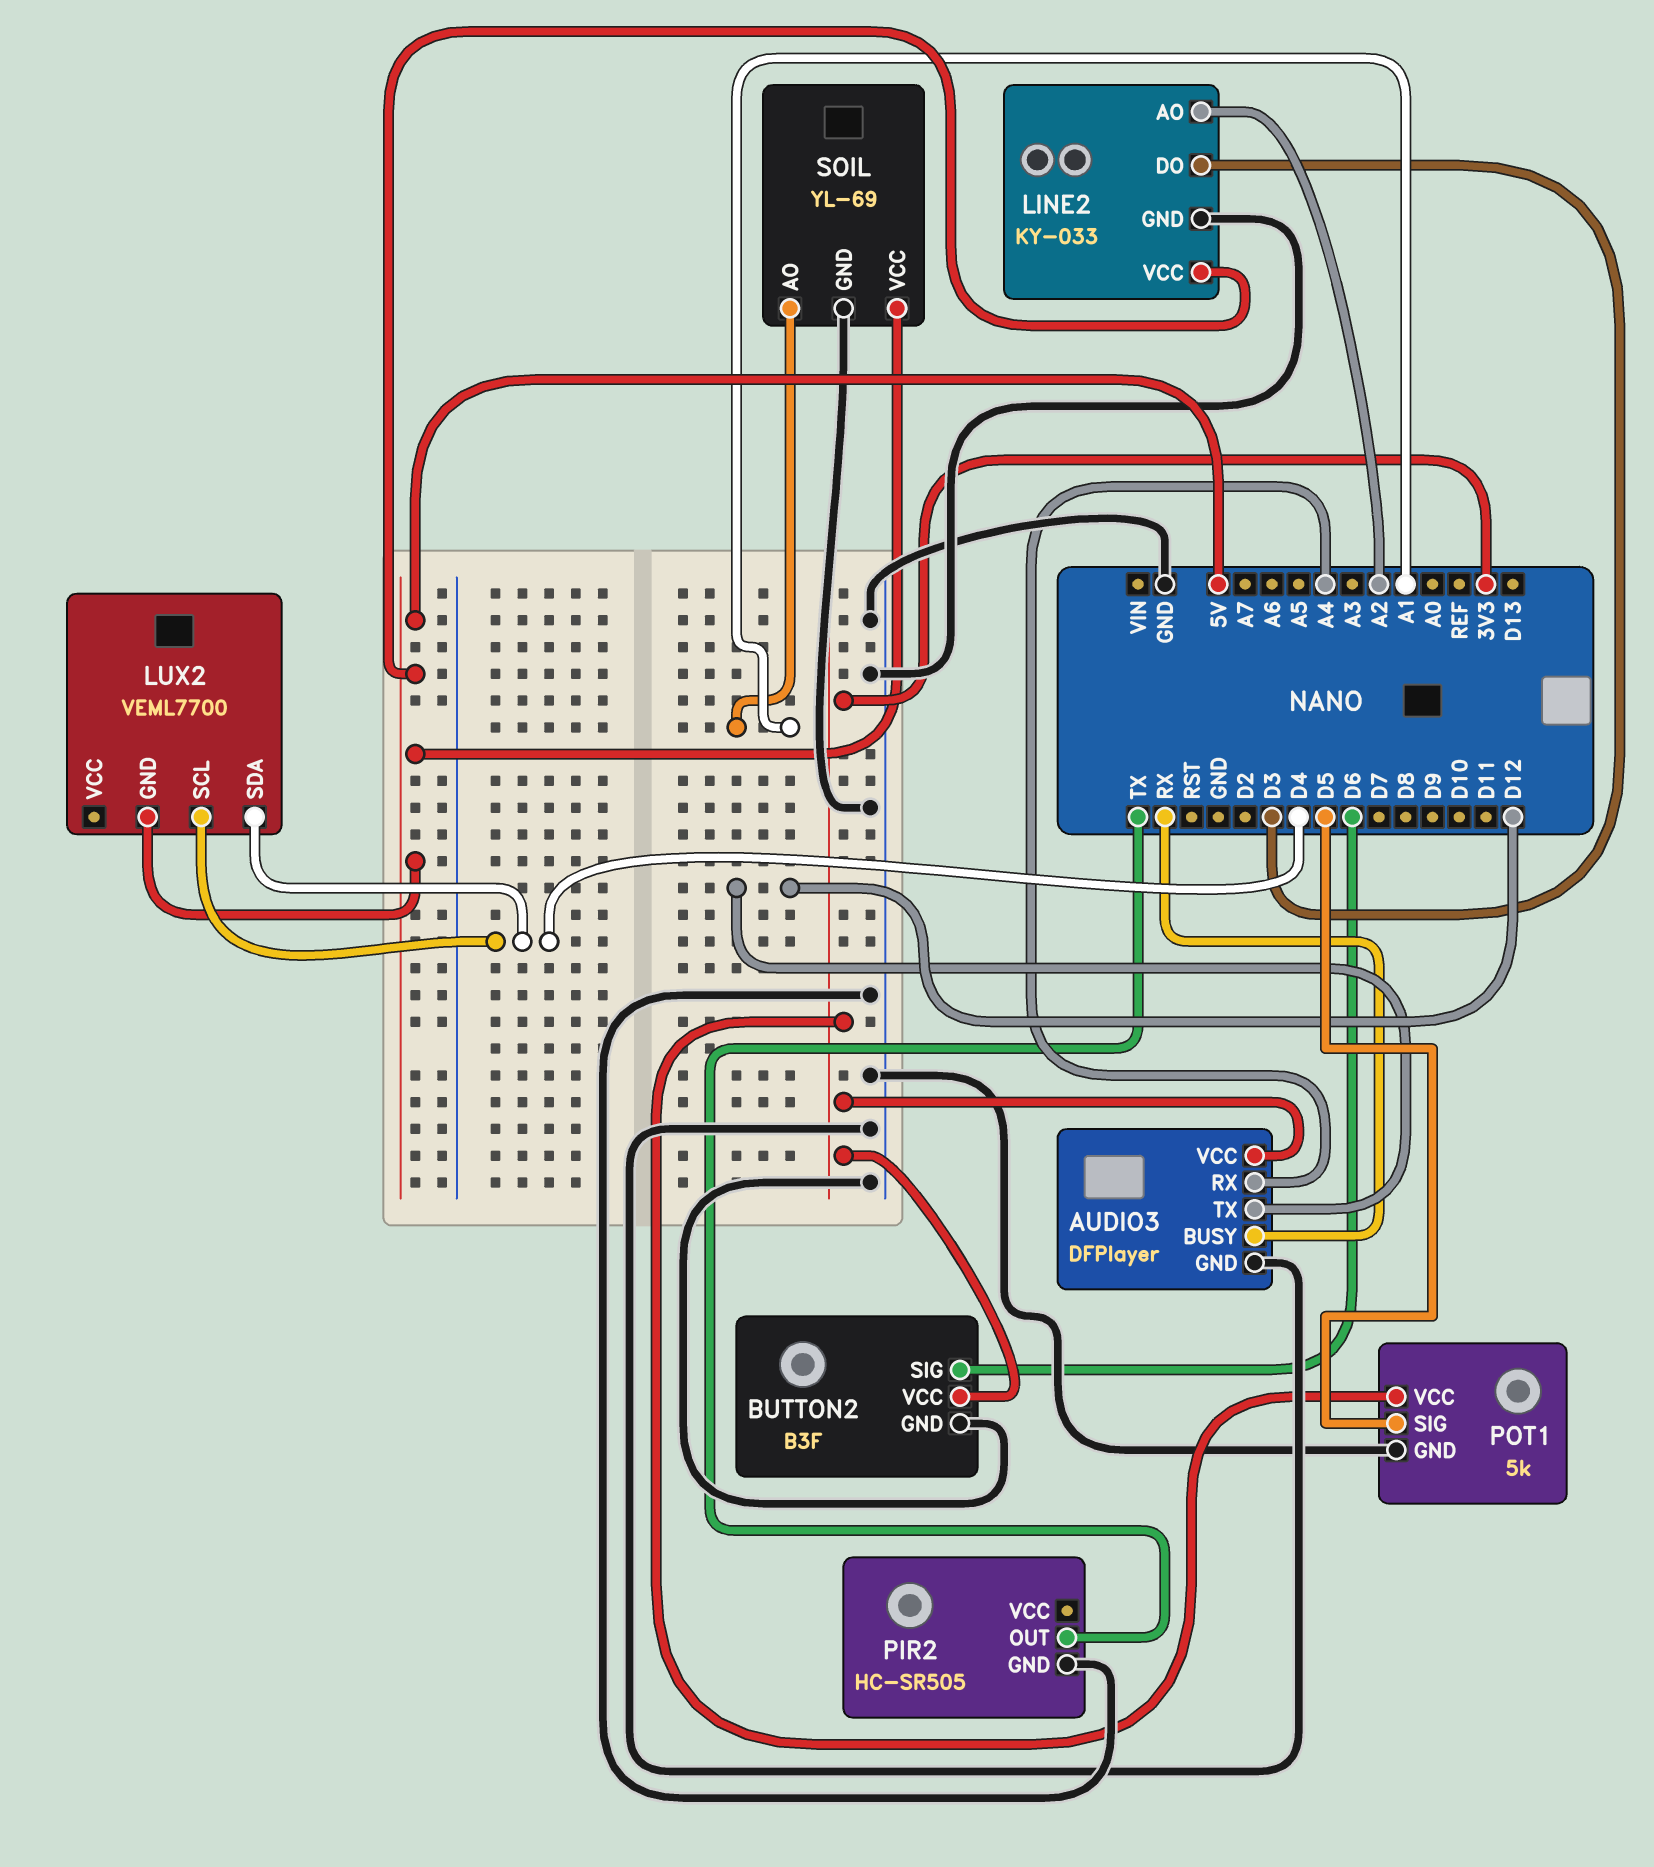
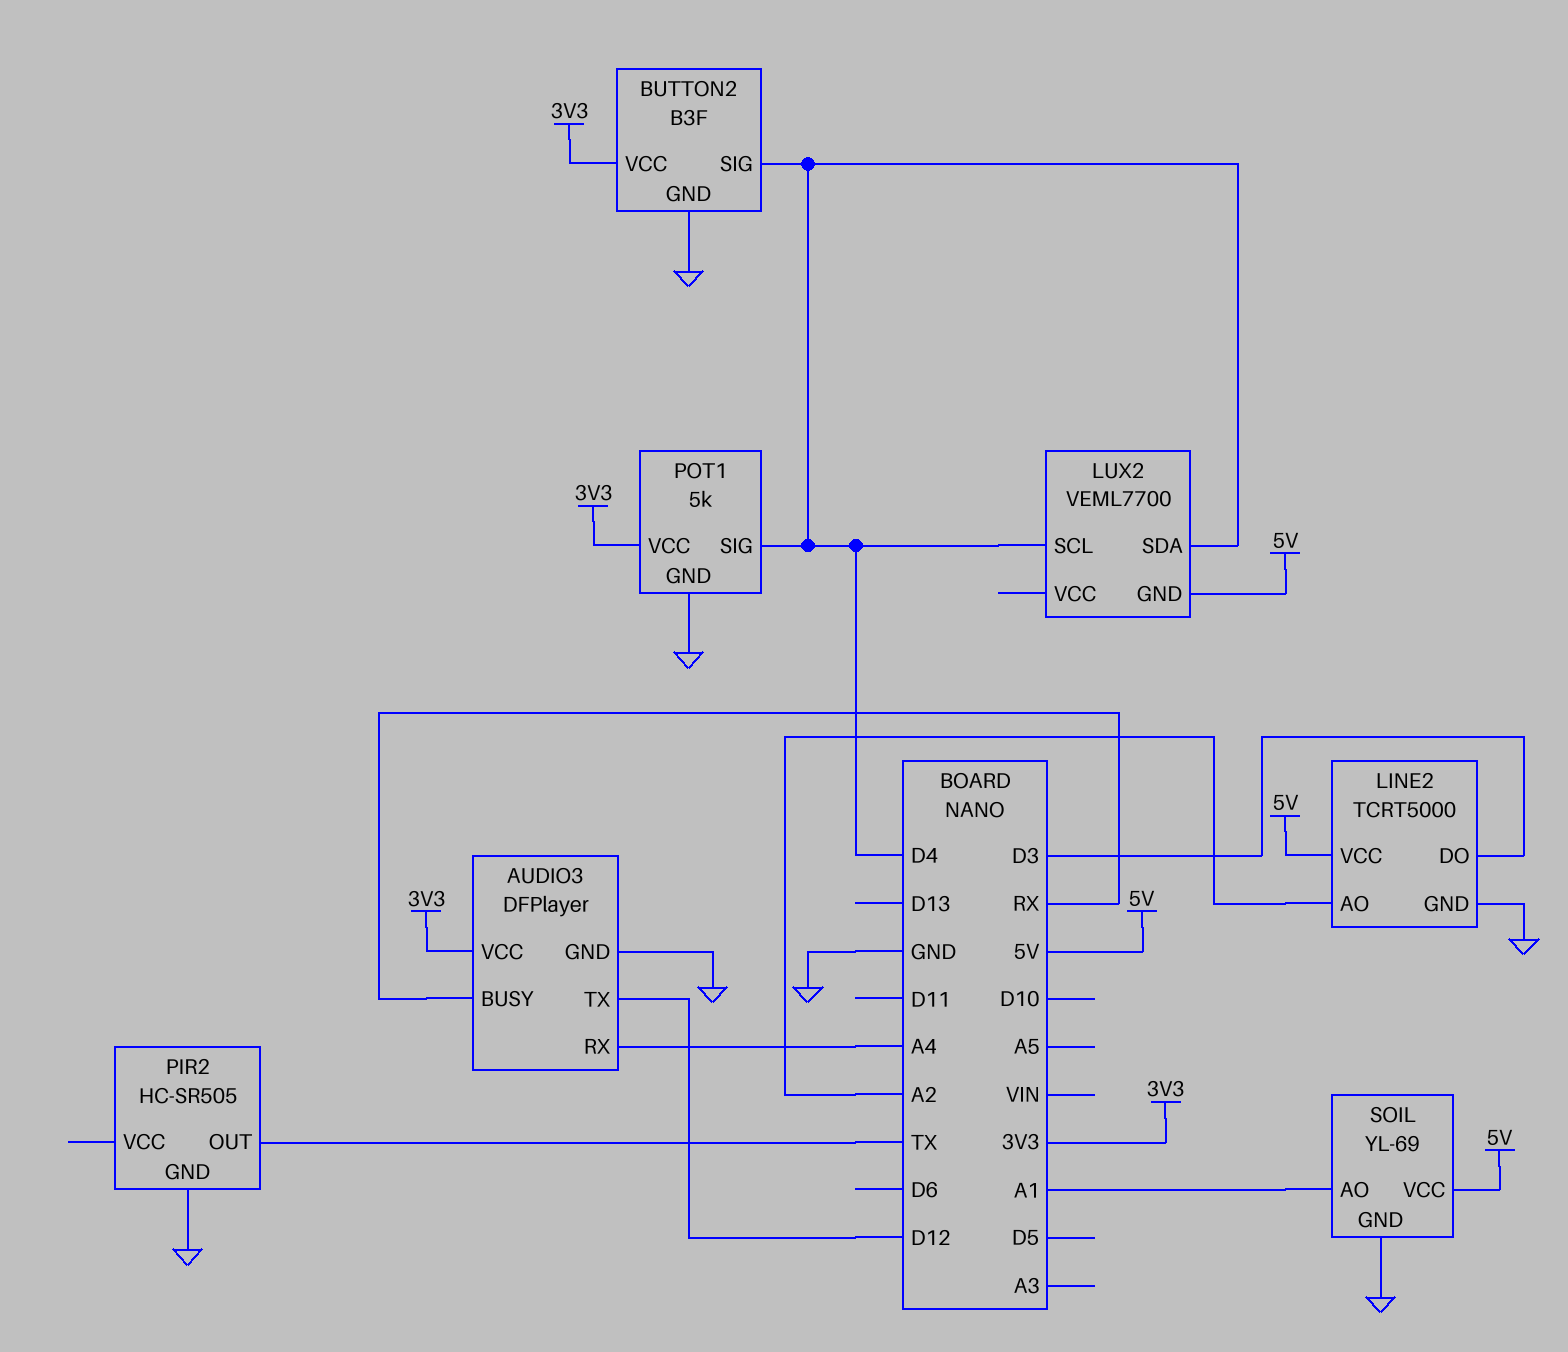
BUTTON2 pin SIG: D6 -> D4
LINE2: KY-033 -> TCRT5000
POT1 pin SIG: D5 -> D4

